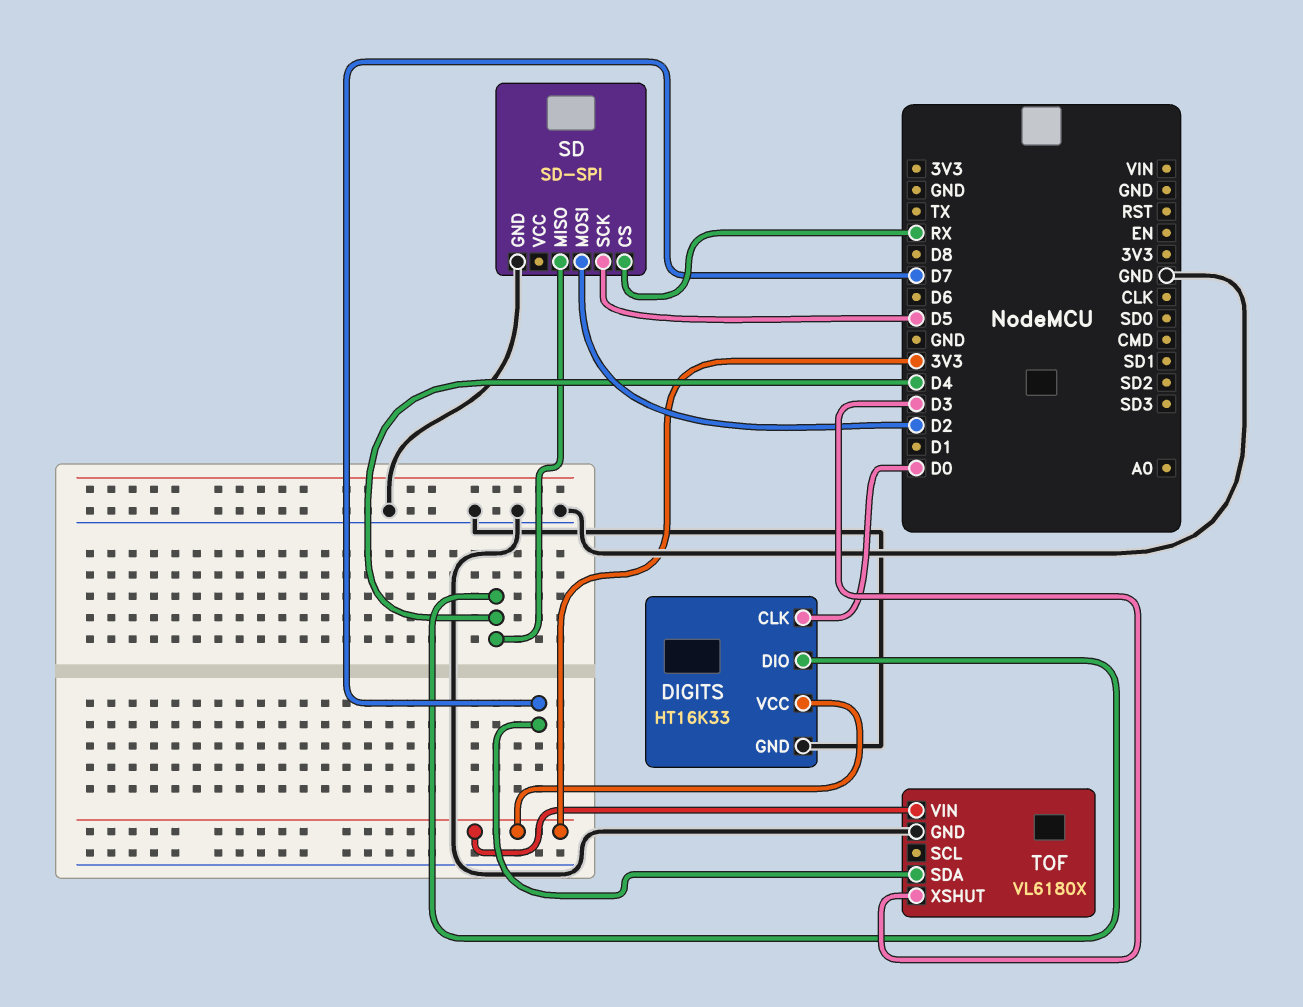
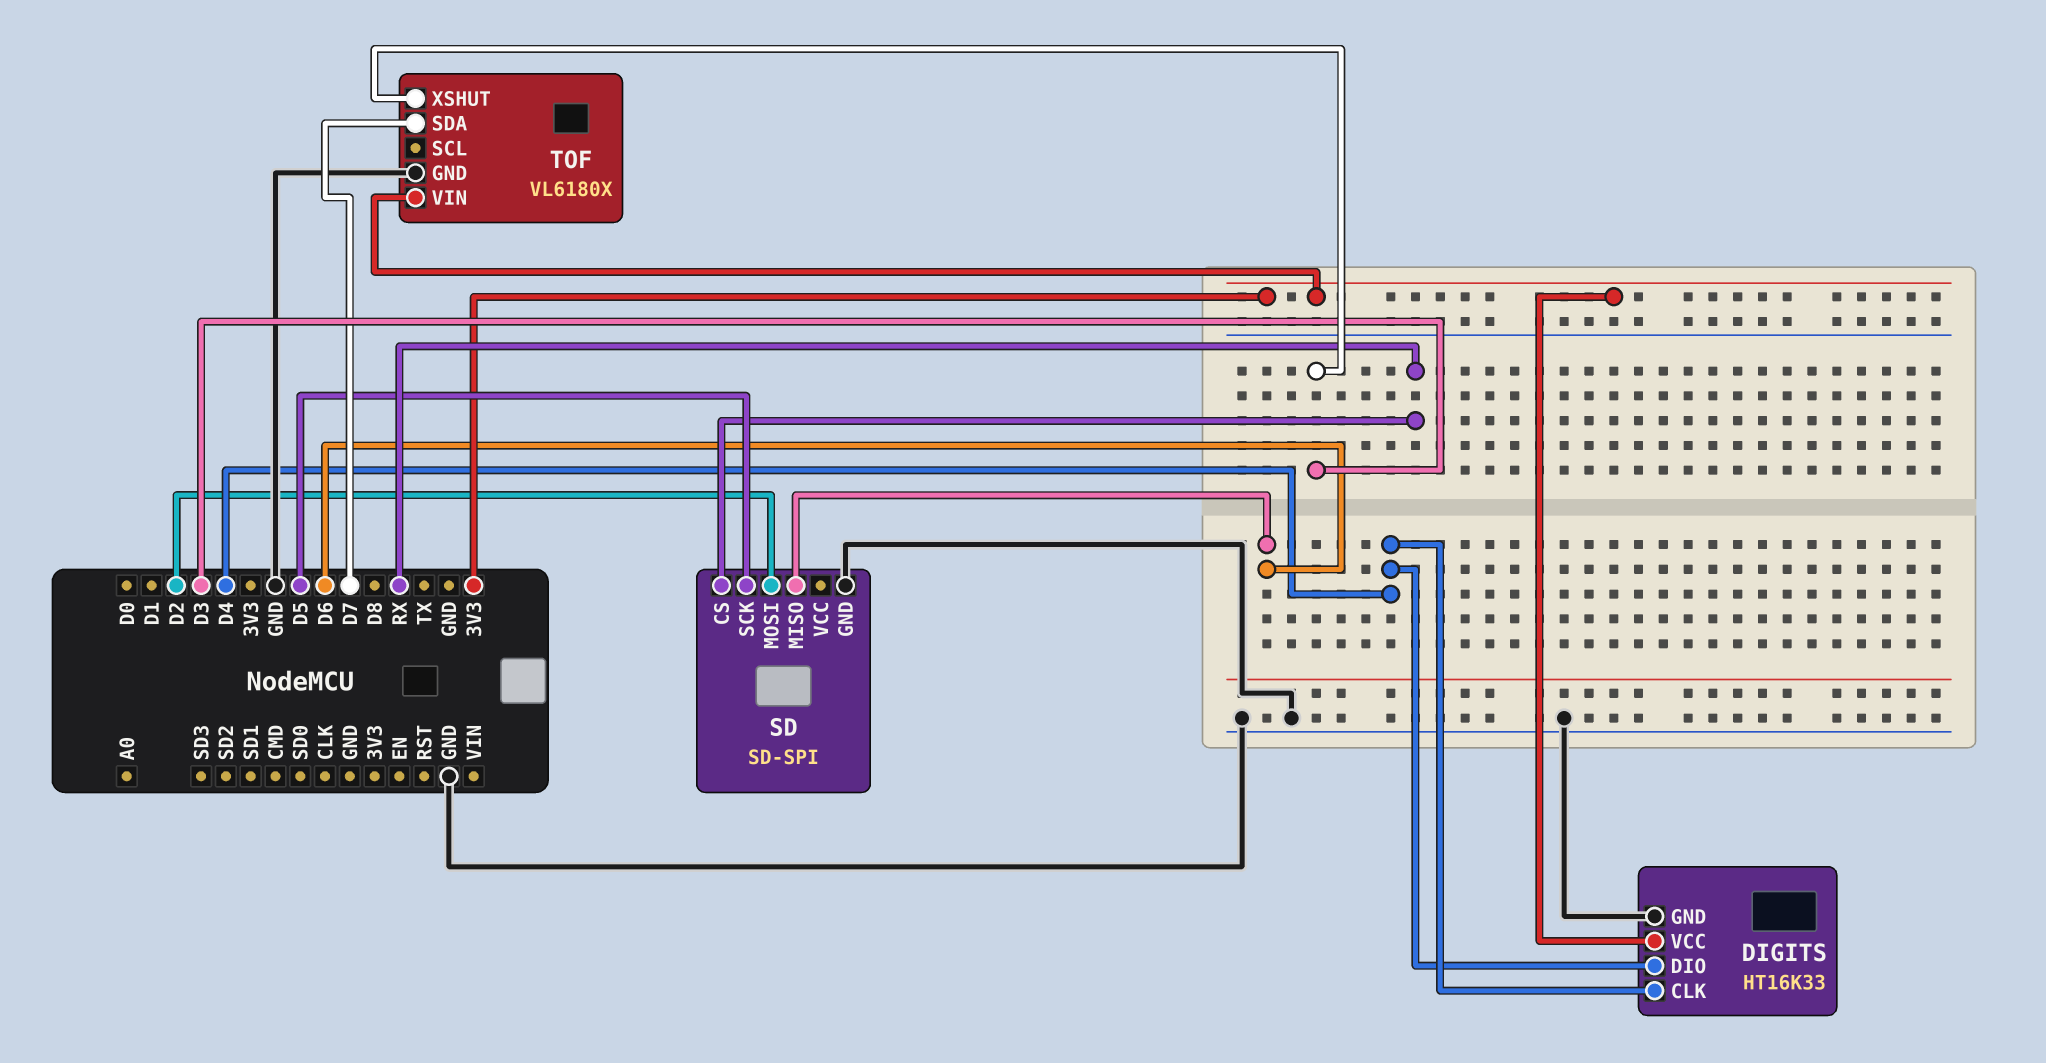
DIGITS pin CLK: D0 -> D4
SD pin MISO: D4 -> D6

